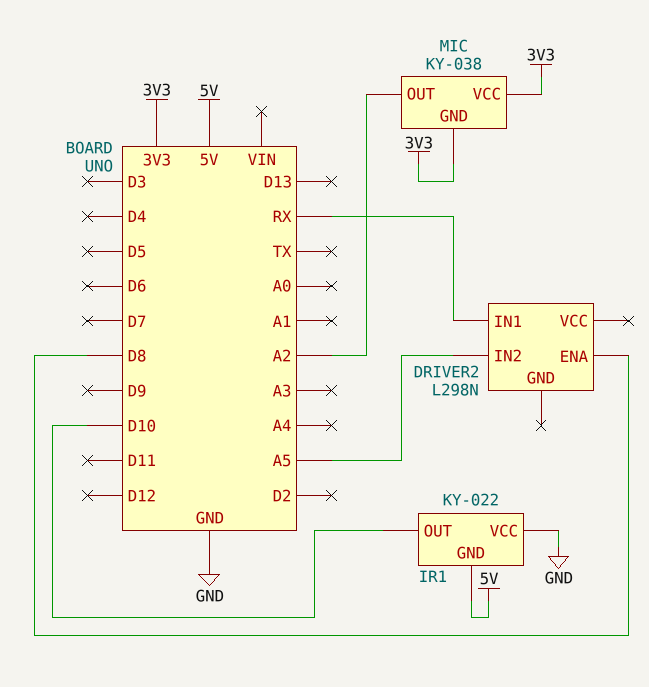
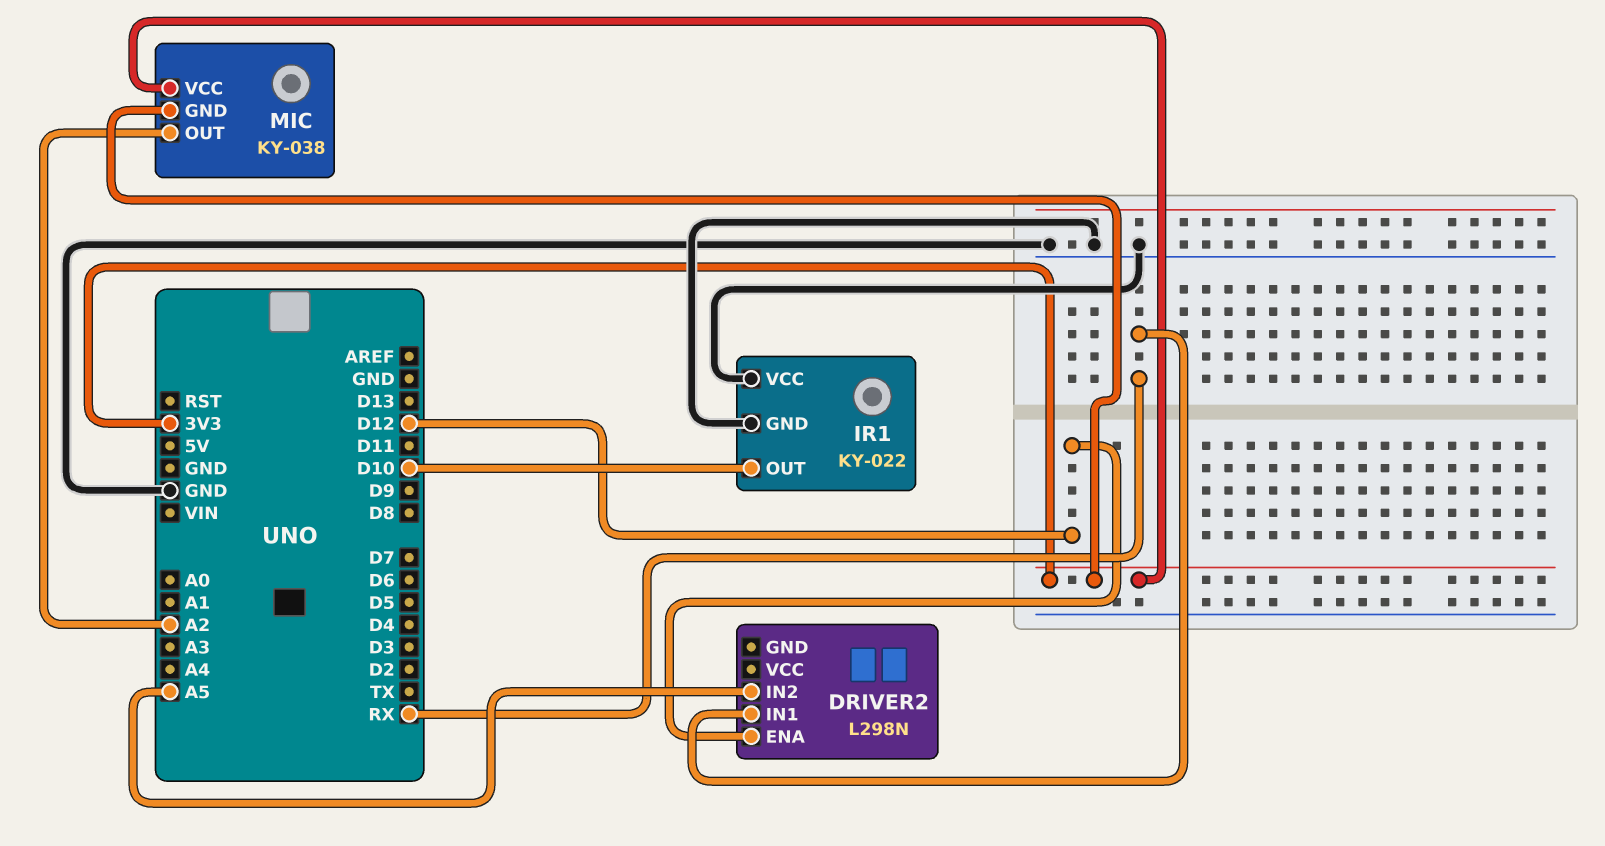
DRIVER2 pin ENA: D8 -> D12
IR1 pin GND: 5V -> GND

